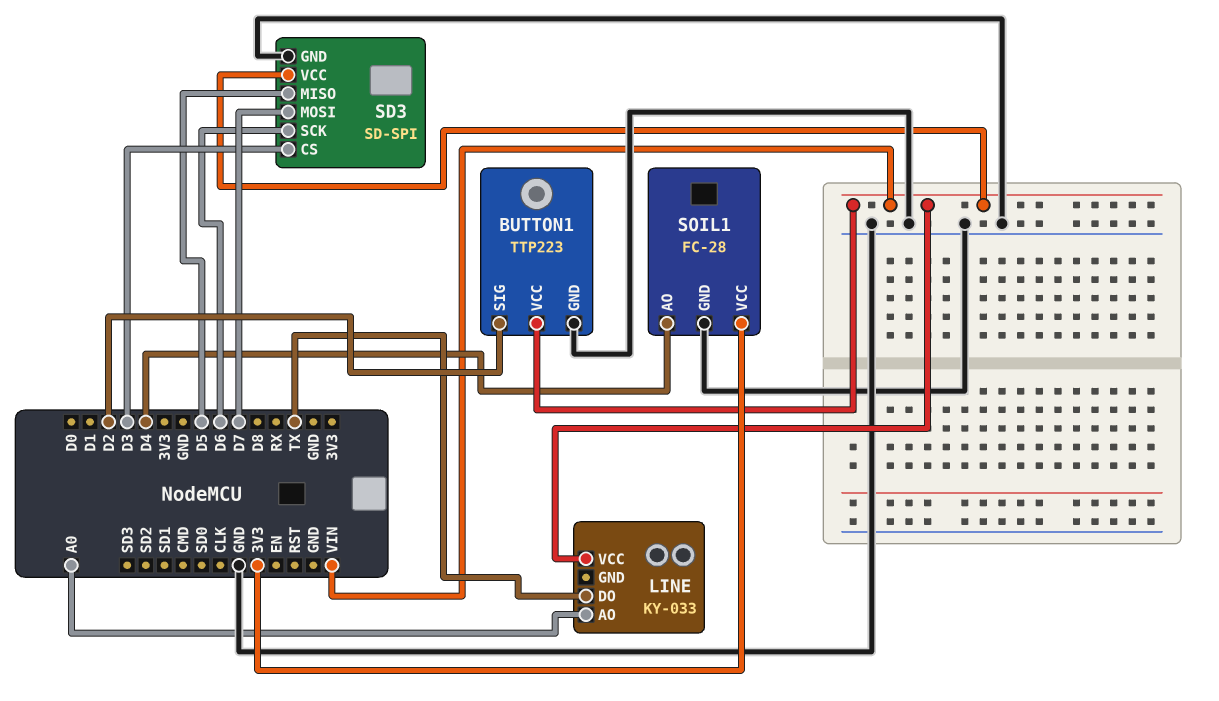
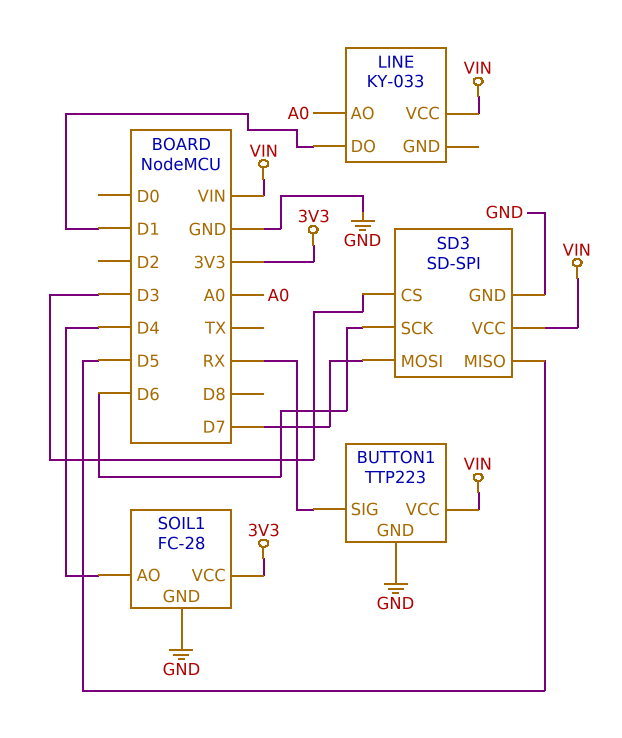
BUTTON1 pin SIG: D2 -> RX
LINE pin DO: TX -> D1

